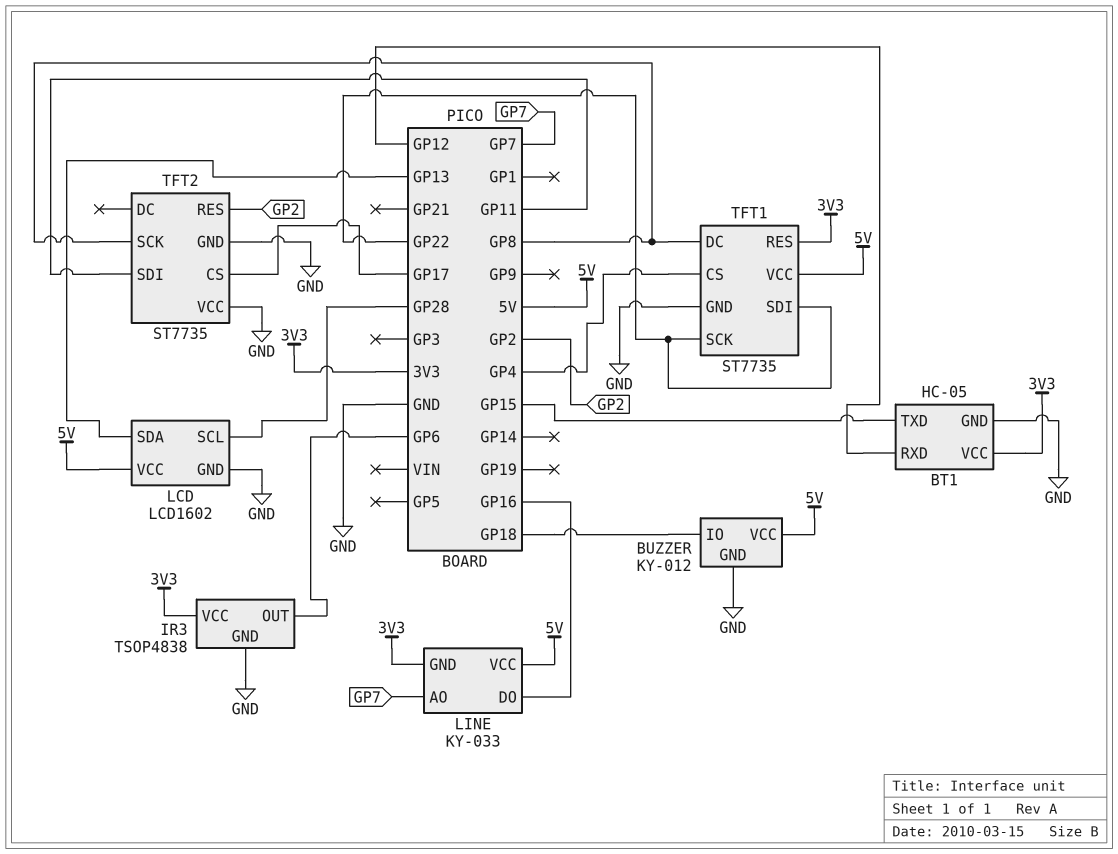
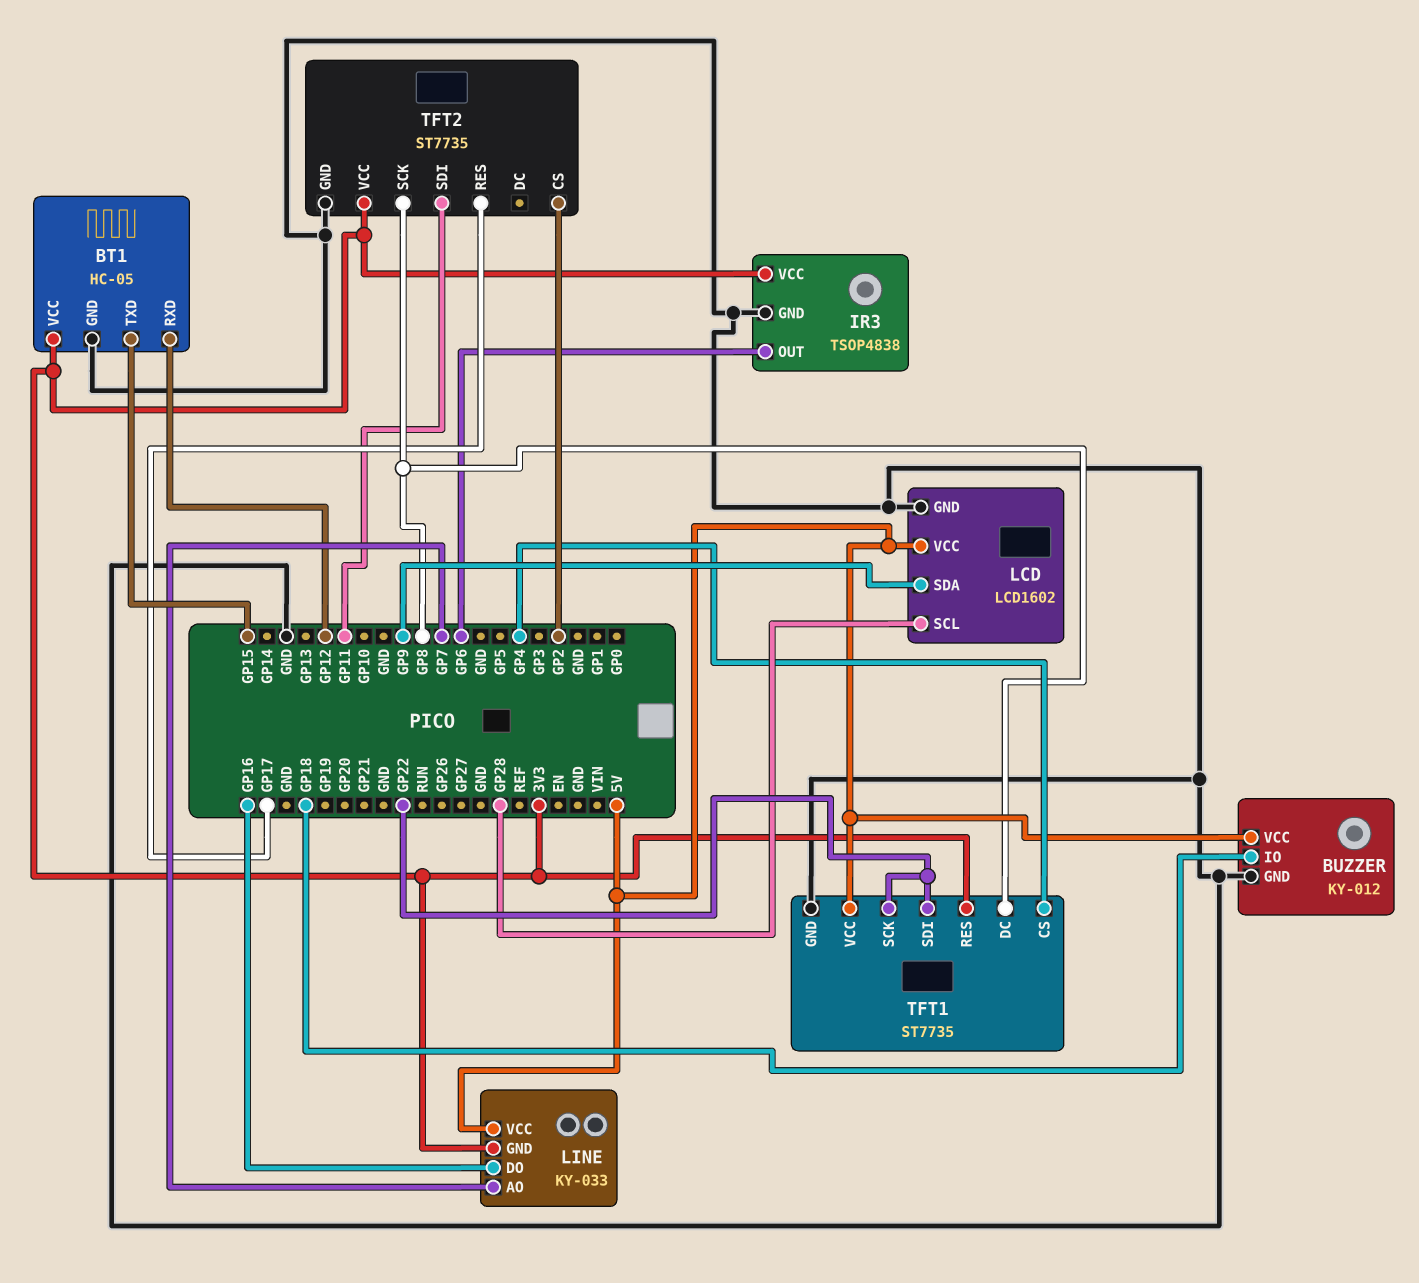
LCD pin SDA: GP13 -> GP9
TFT2 pin CS: GP17 -> GP2
TFT2 pin RES: GP2 -> GP17
TFT2 pin VCC: GND -> 3V3

